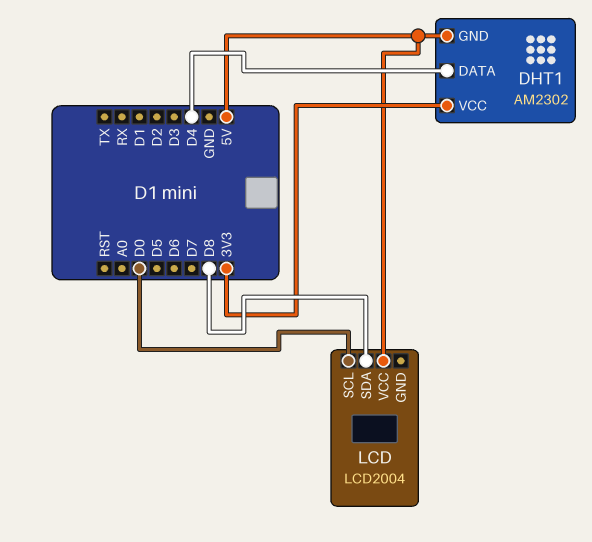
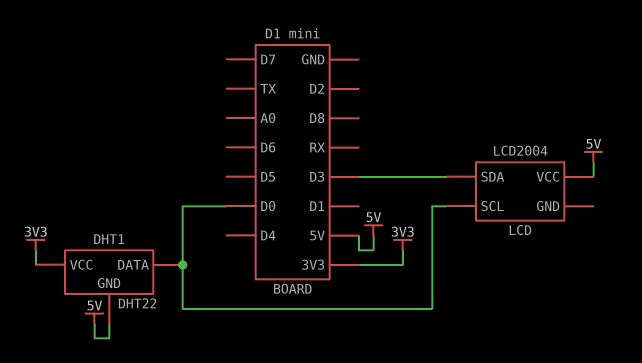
DHT1: AM2302 -> DHT22
DHT1 pin DATA: D4 -> D0
LCD pin SDA: D8 -> D3

